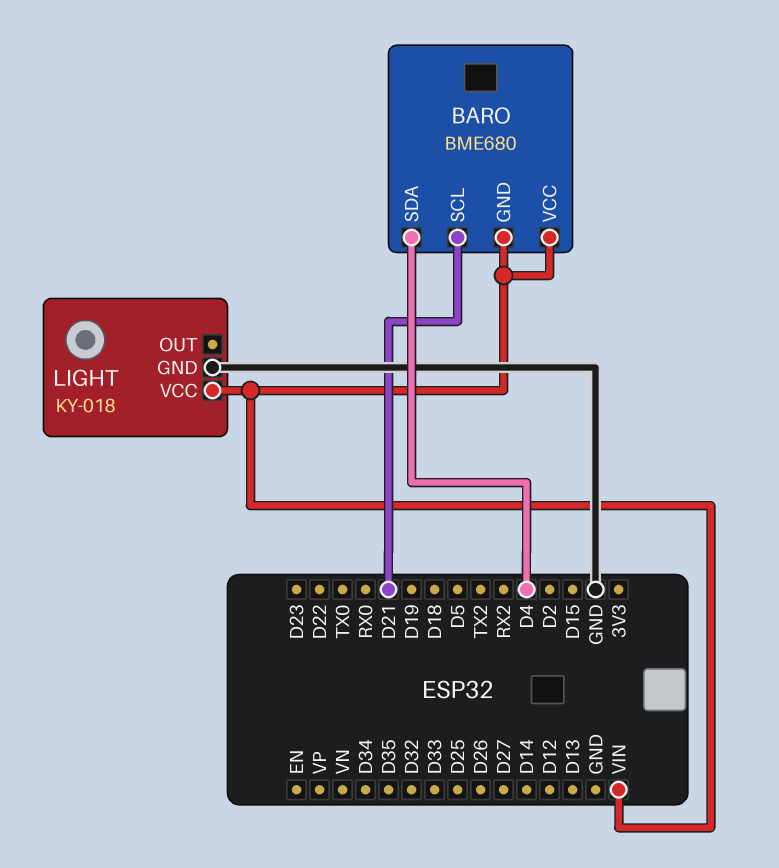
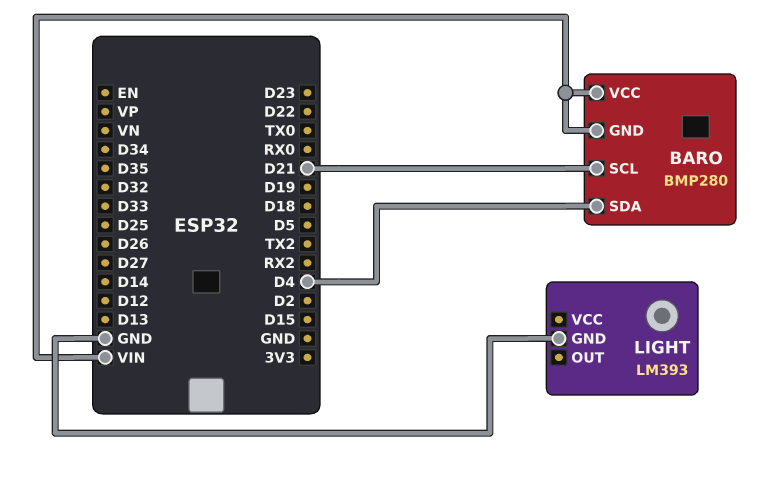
BARO: BME680 -> BMP280
LIGHT: KY-018 -> LM393
LIGHT pin VCC: VIN -> none

